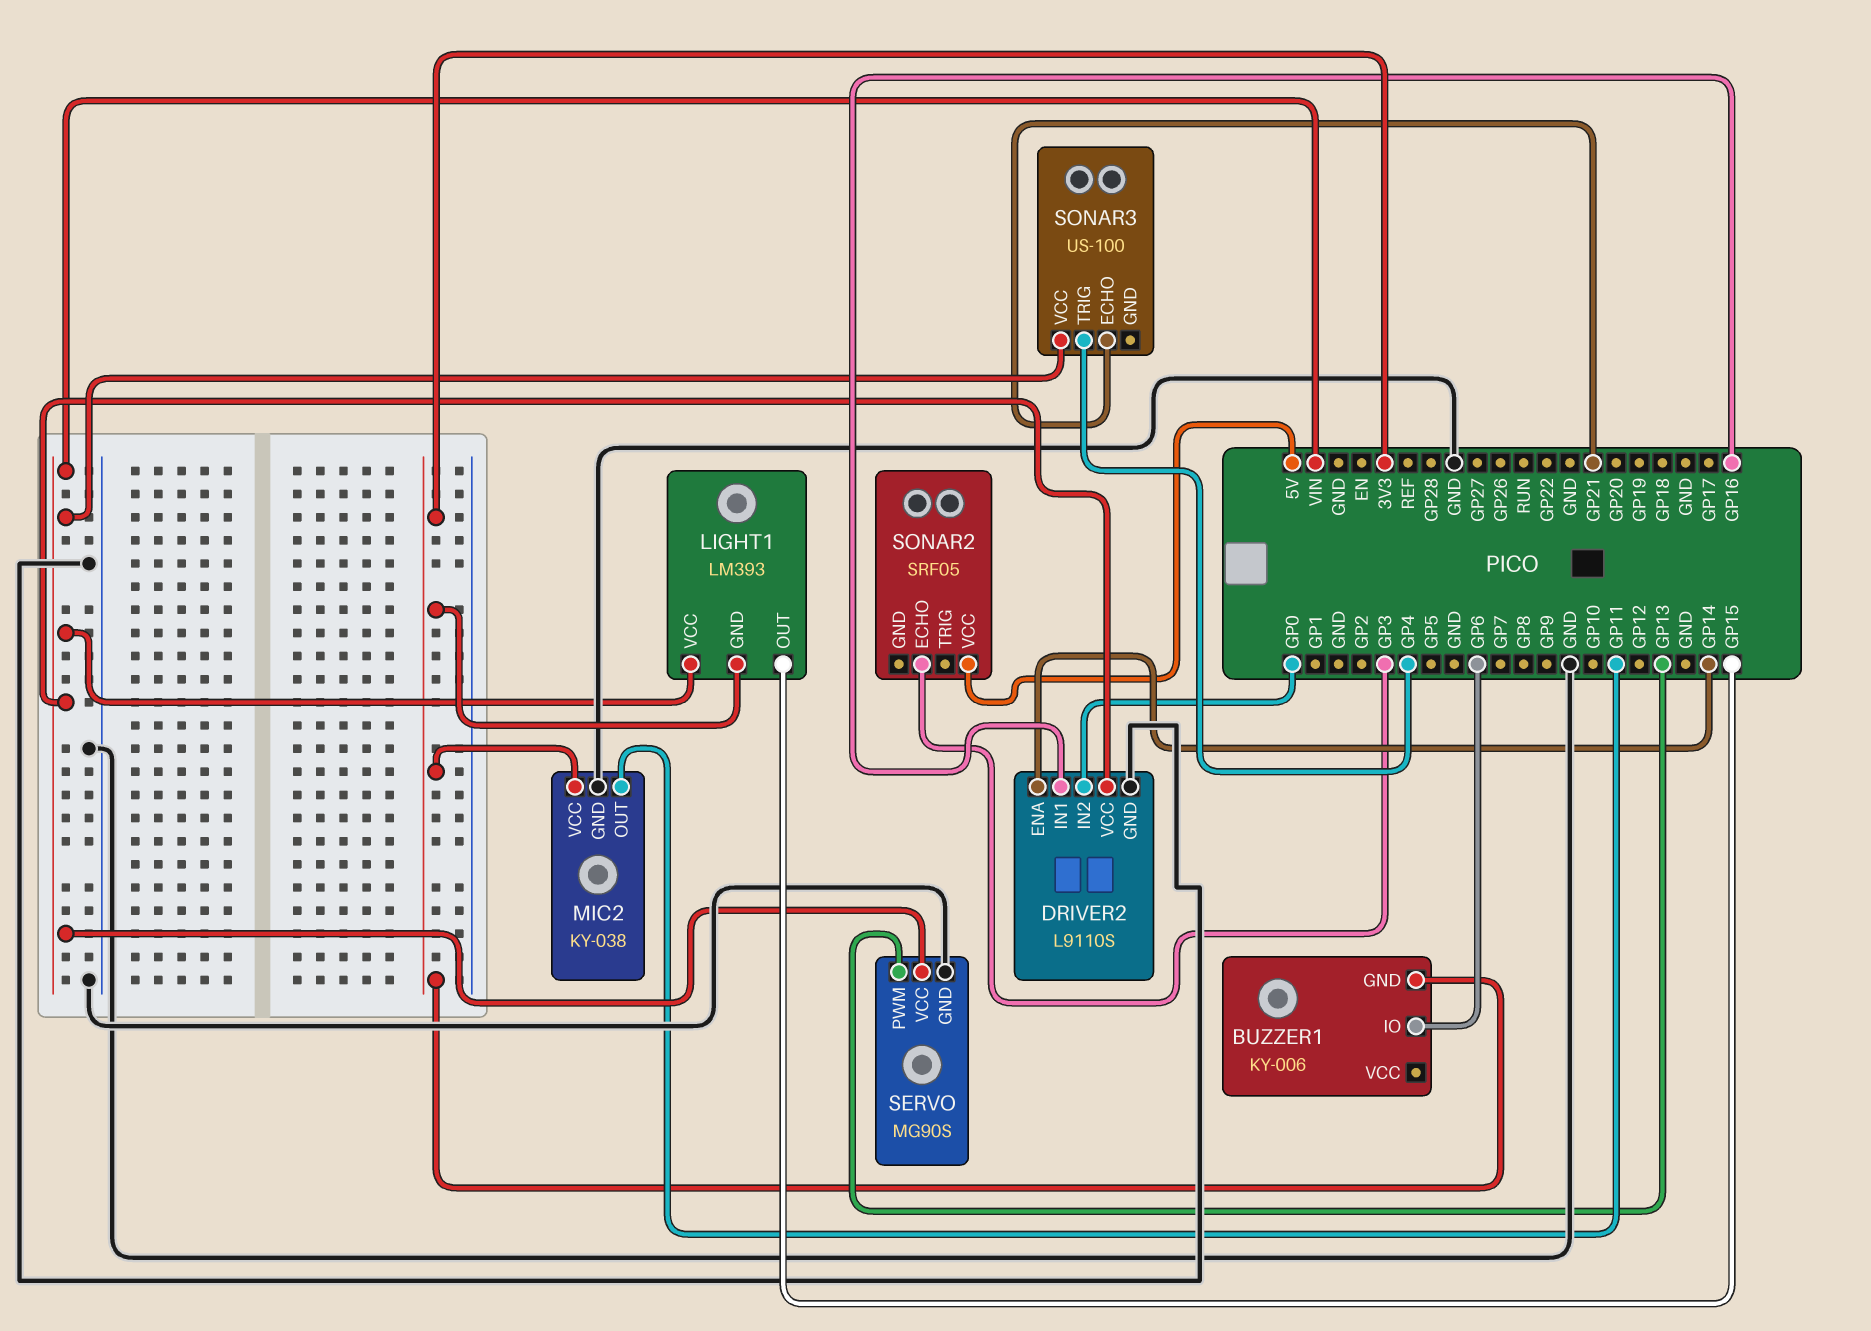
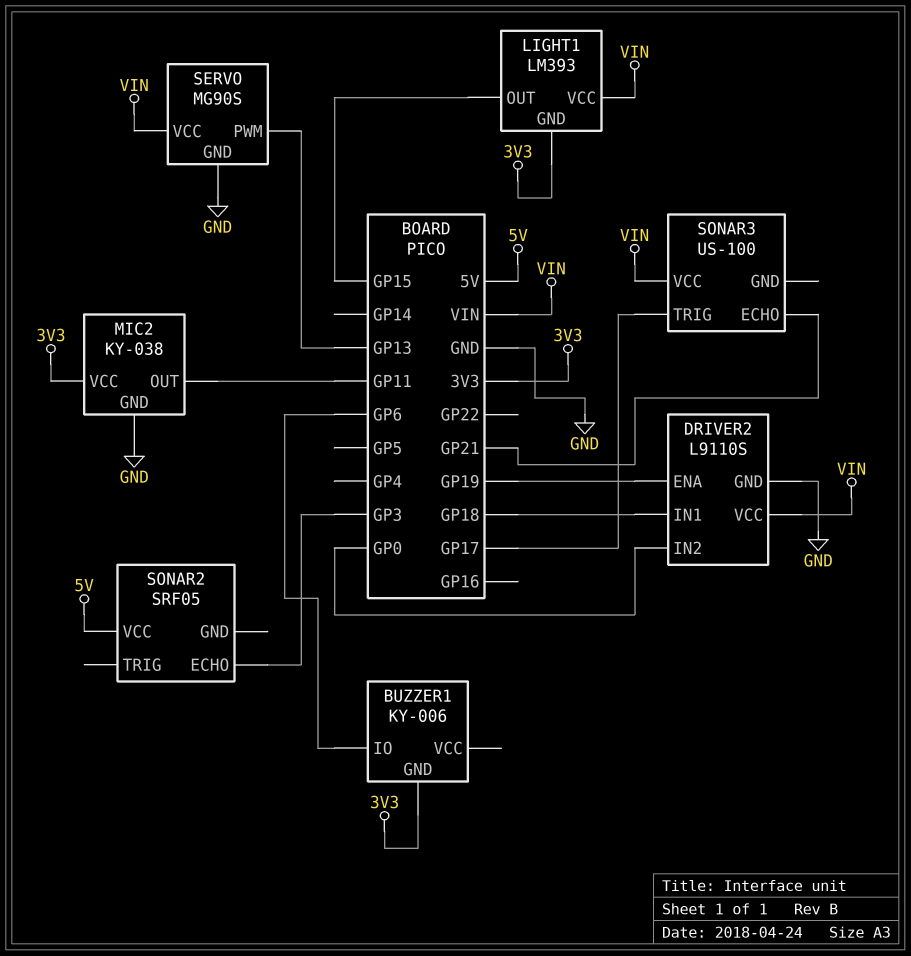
DRIVER2 pin ENA: GP14 -> GP19
DRIVER2 pin IN1: GP16 -> GP18
SONAR3 pin TRIG: GP4 -> GP17

